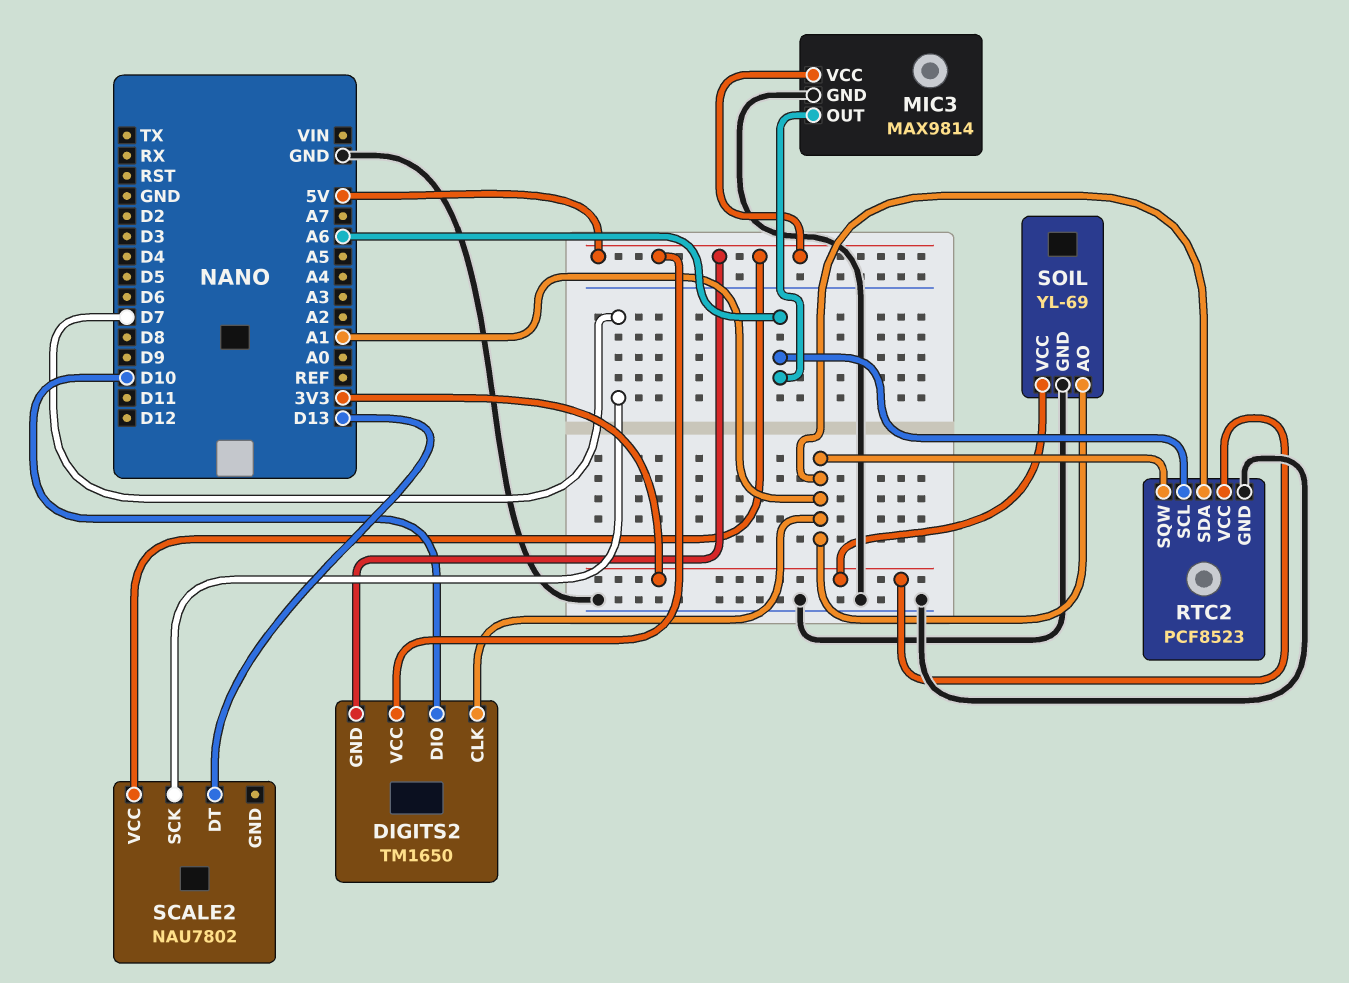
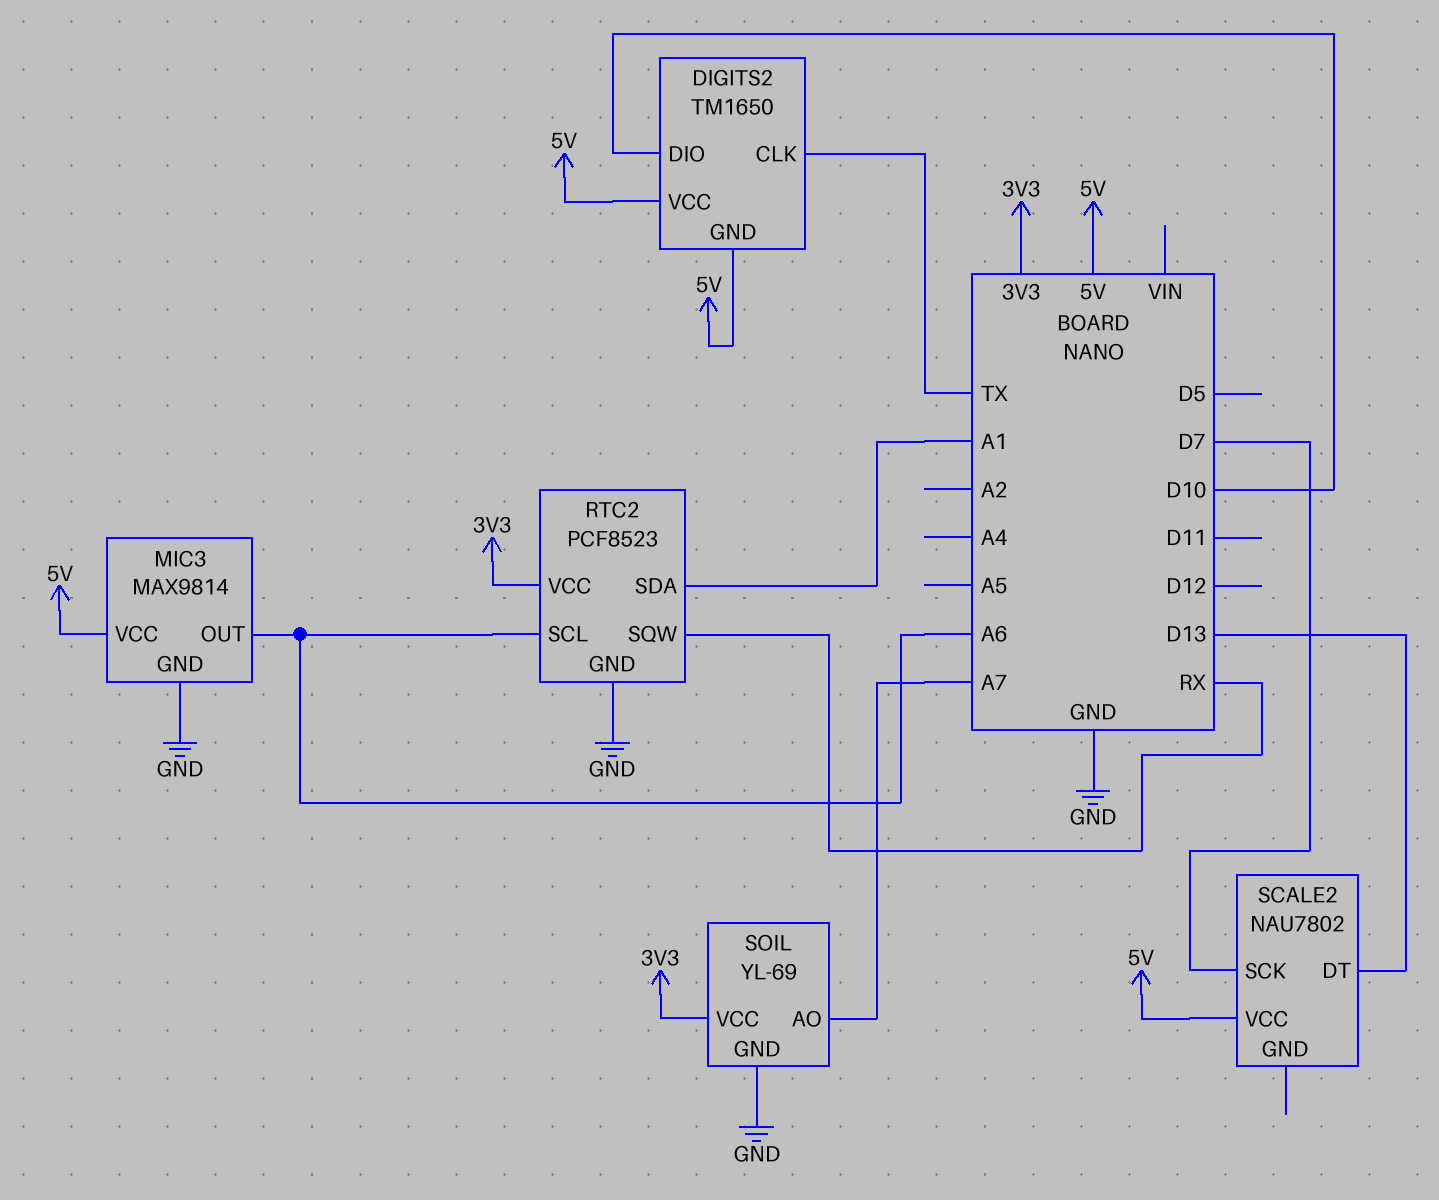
DIGITS2 pin CLK: A1 -> TX
RTC2 pin SQW: A1 -> RX
SOIL pin AO: A1 -> A7

